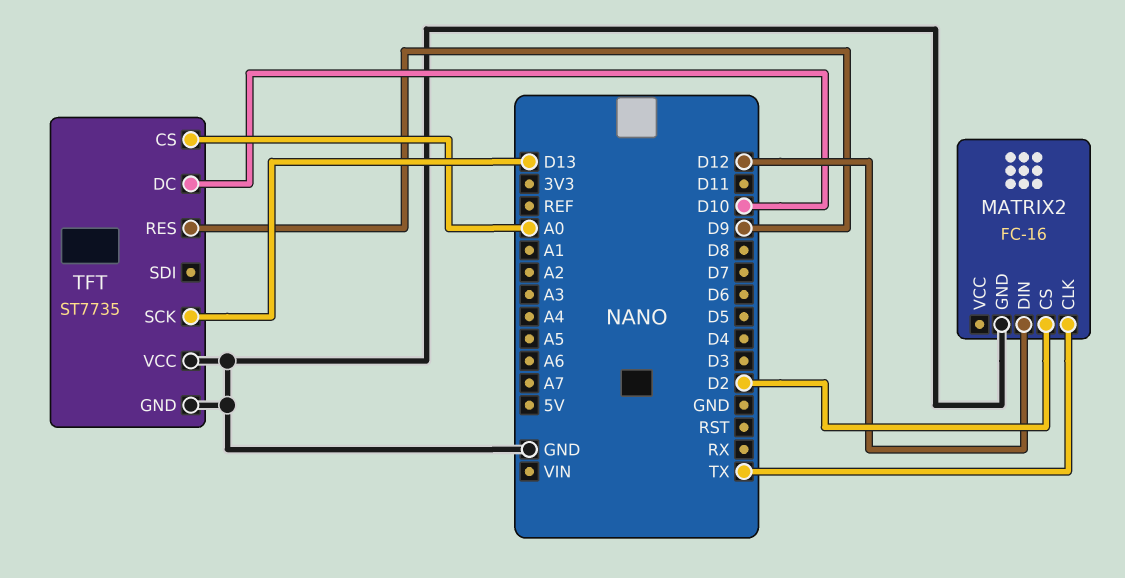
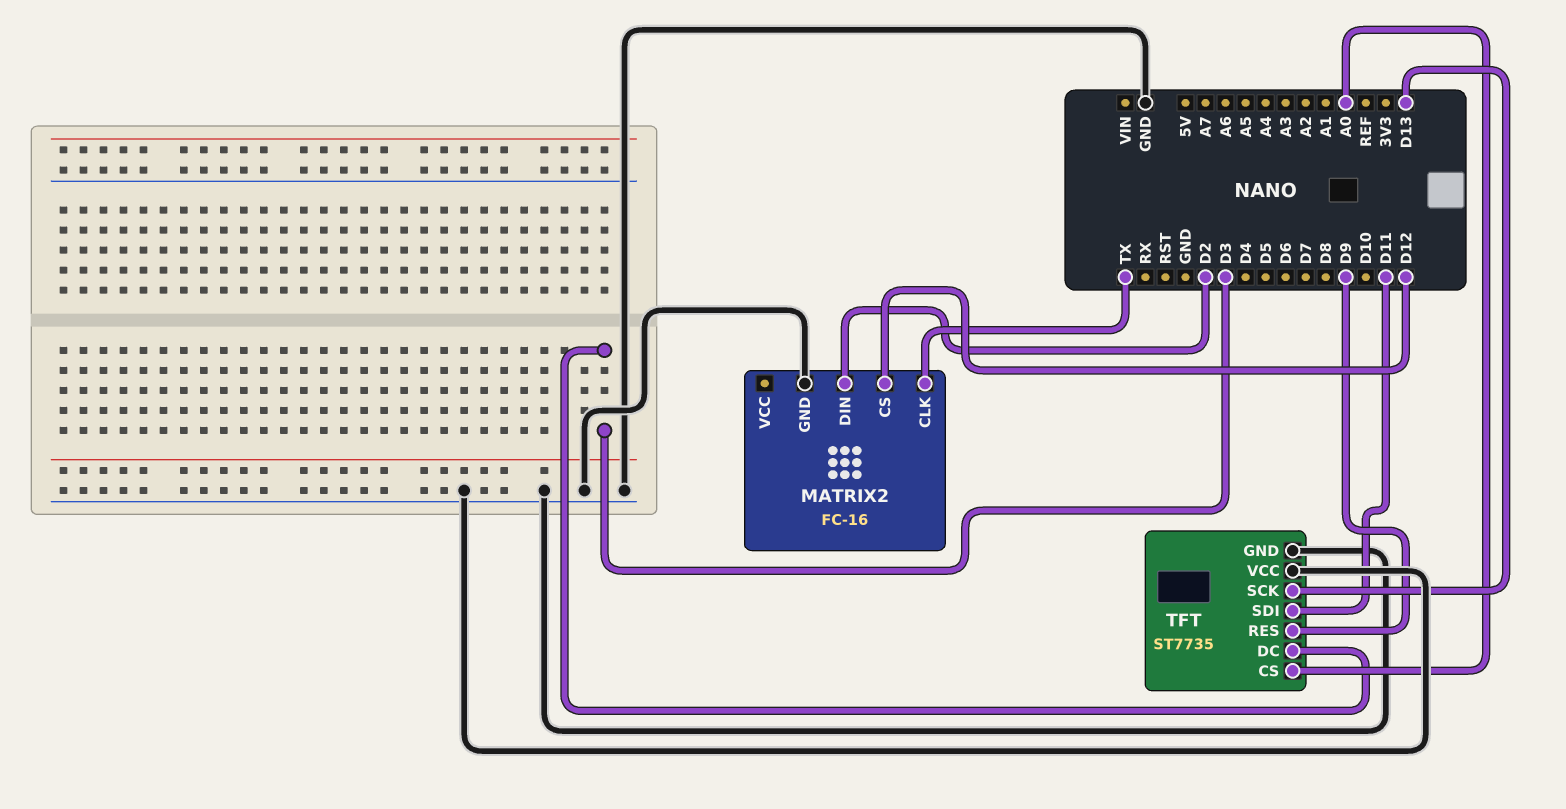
MATRIX2 pin CS: D2 -> D12
MATRIX2 pin DIN: D12 -> D2
TFT pin DC: D10 -> D3
TFT pin SDI: none -> D11

